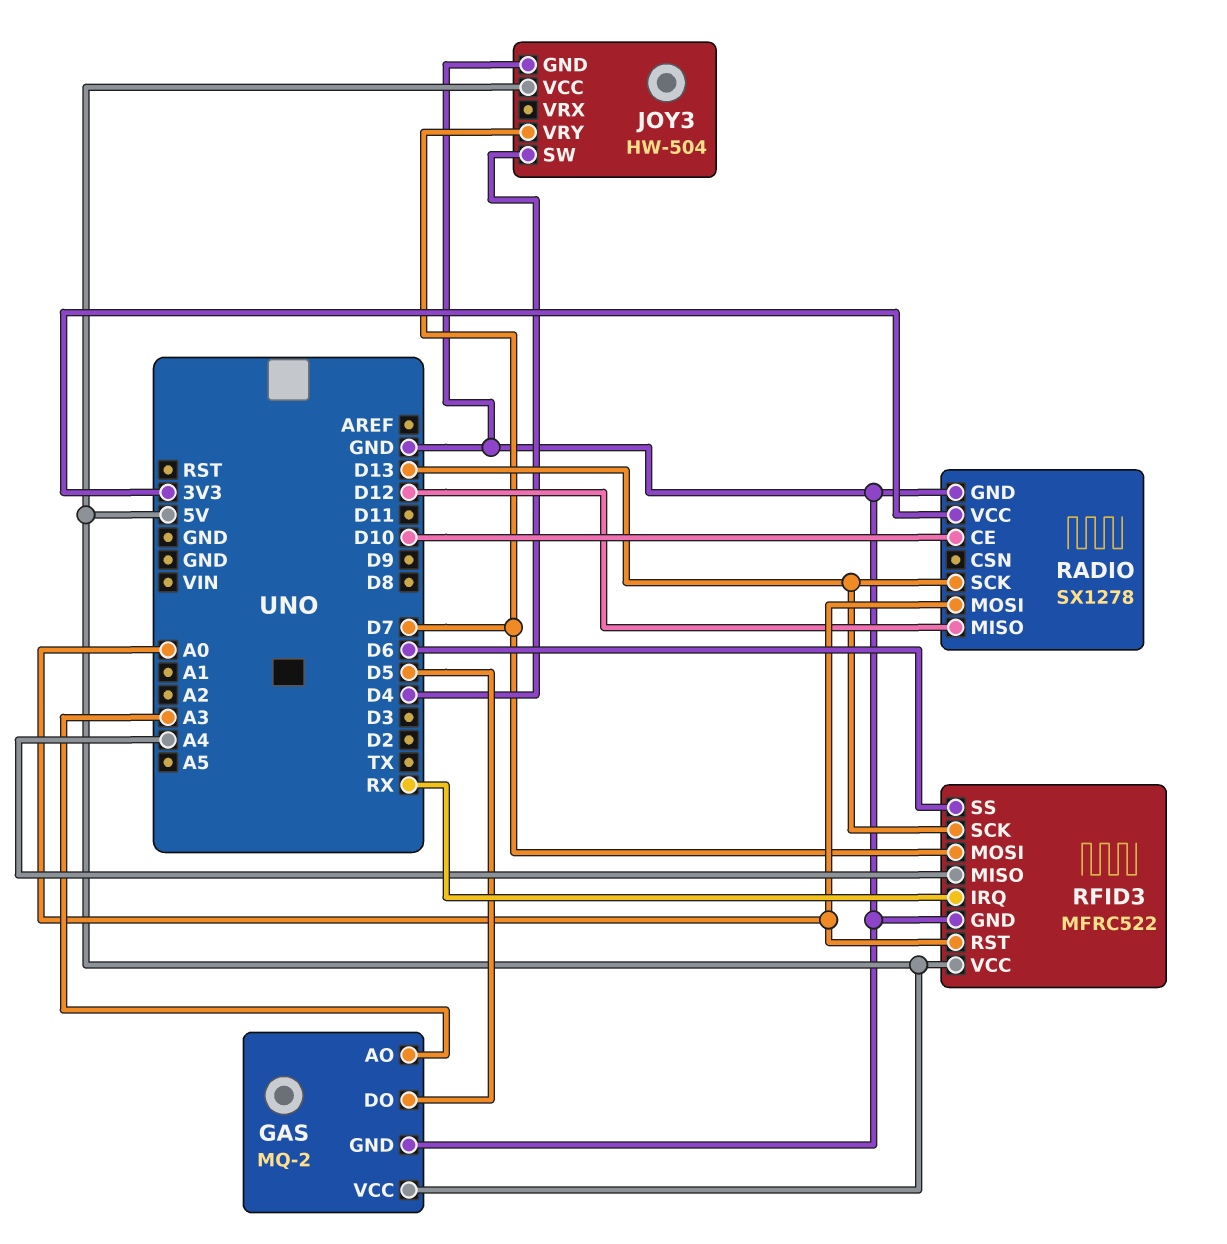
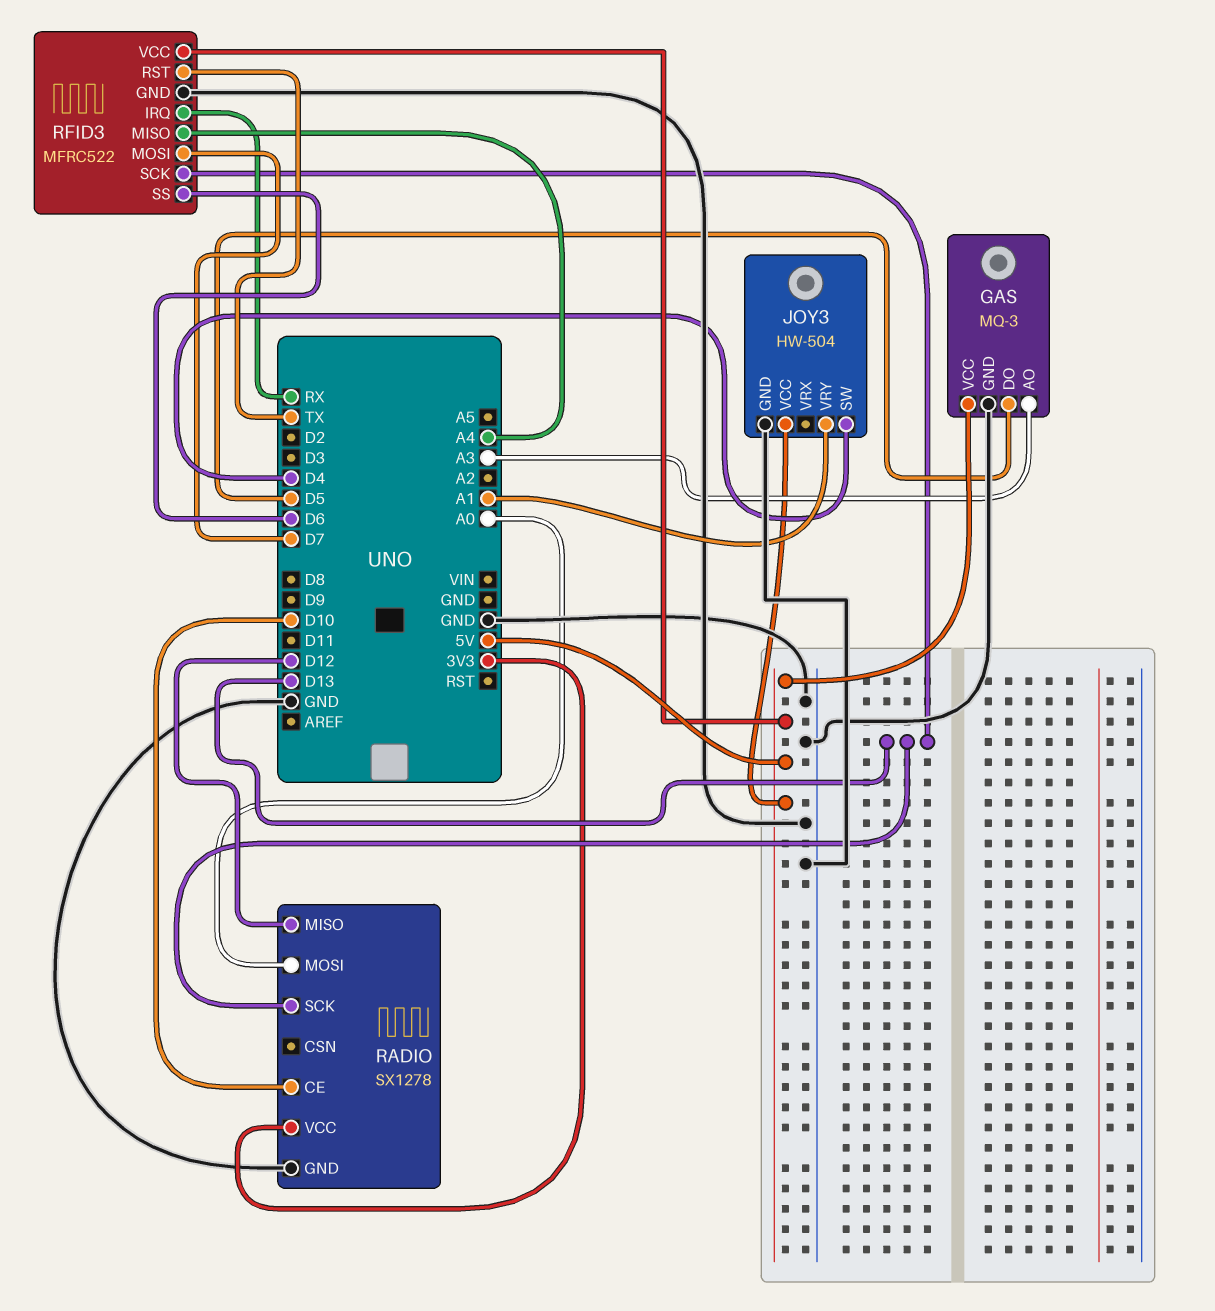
GAS: MQ-2 -> MQ-3
JOY3 pin VRY: D7 -> A1
RFID3 pin RST: A0 -> TX

